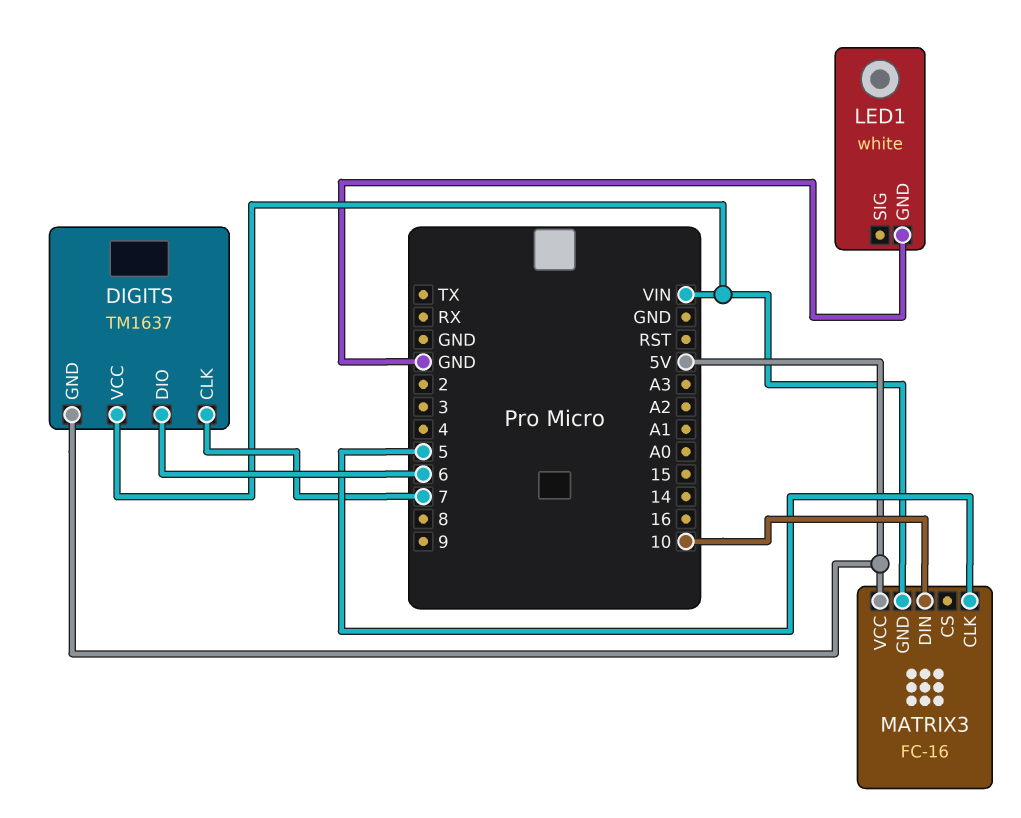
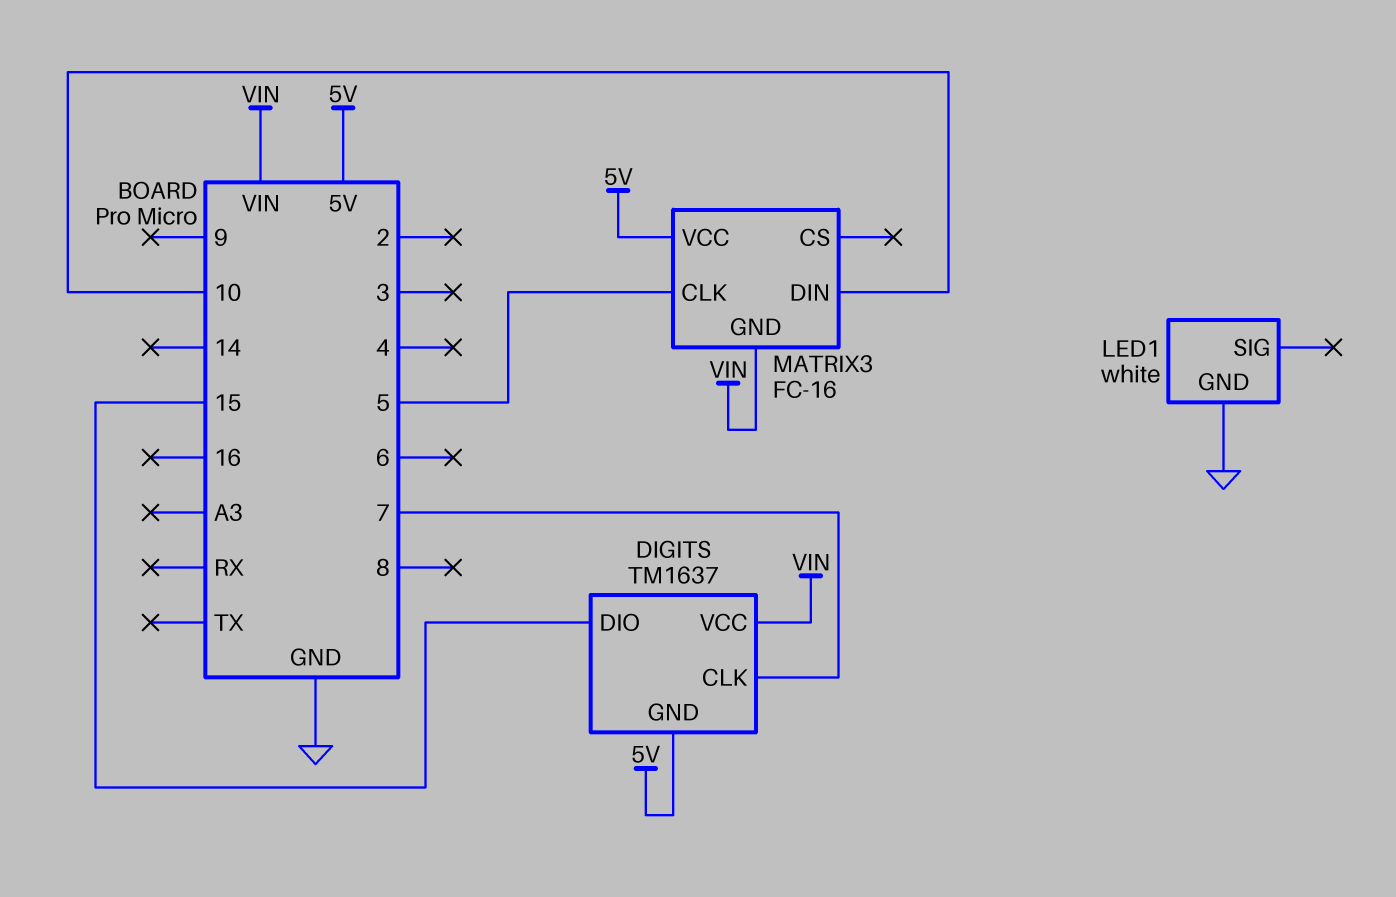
DIGITS pin DIO: 6 -> 15

